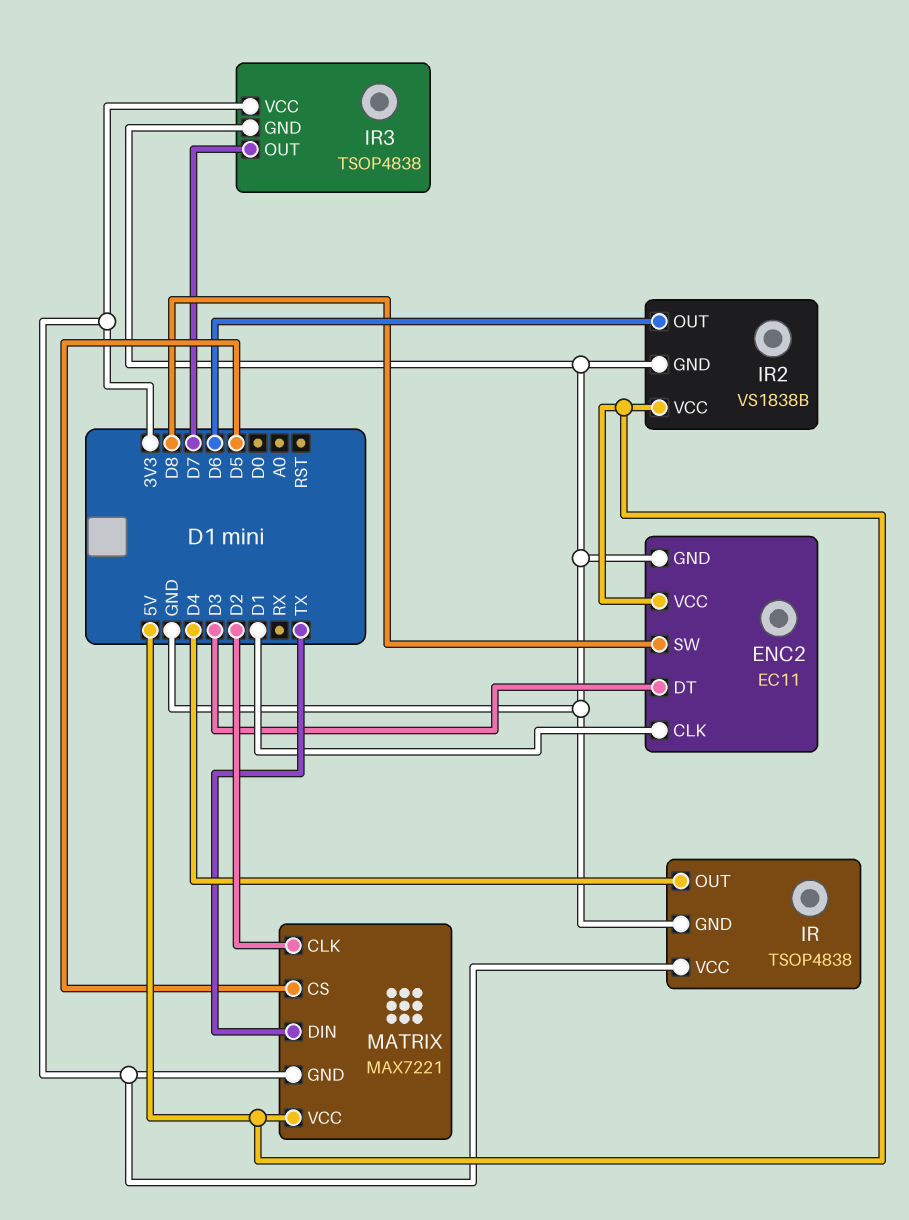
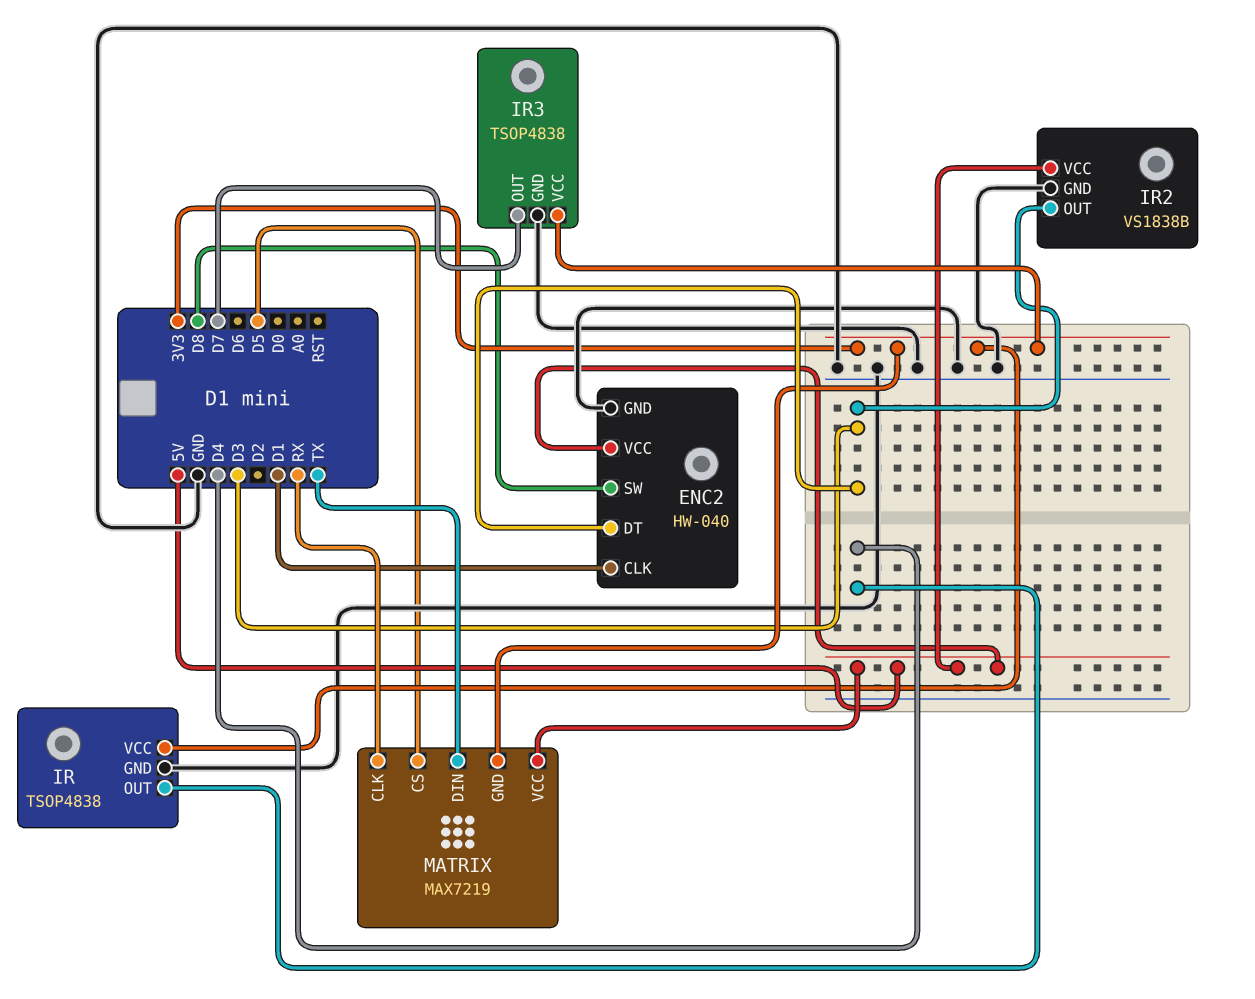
ENC2: EC11 -> HW-040
IR2 pin OUT: D6 -> D3
MATRIX: MAX7221 -> MAX7219
MATRIX pin CLK: D2 -> RX

